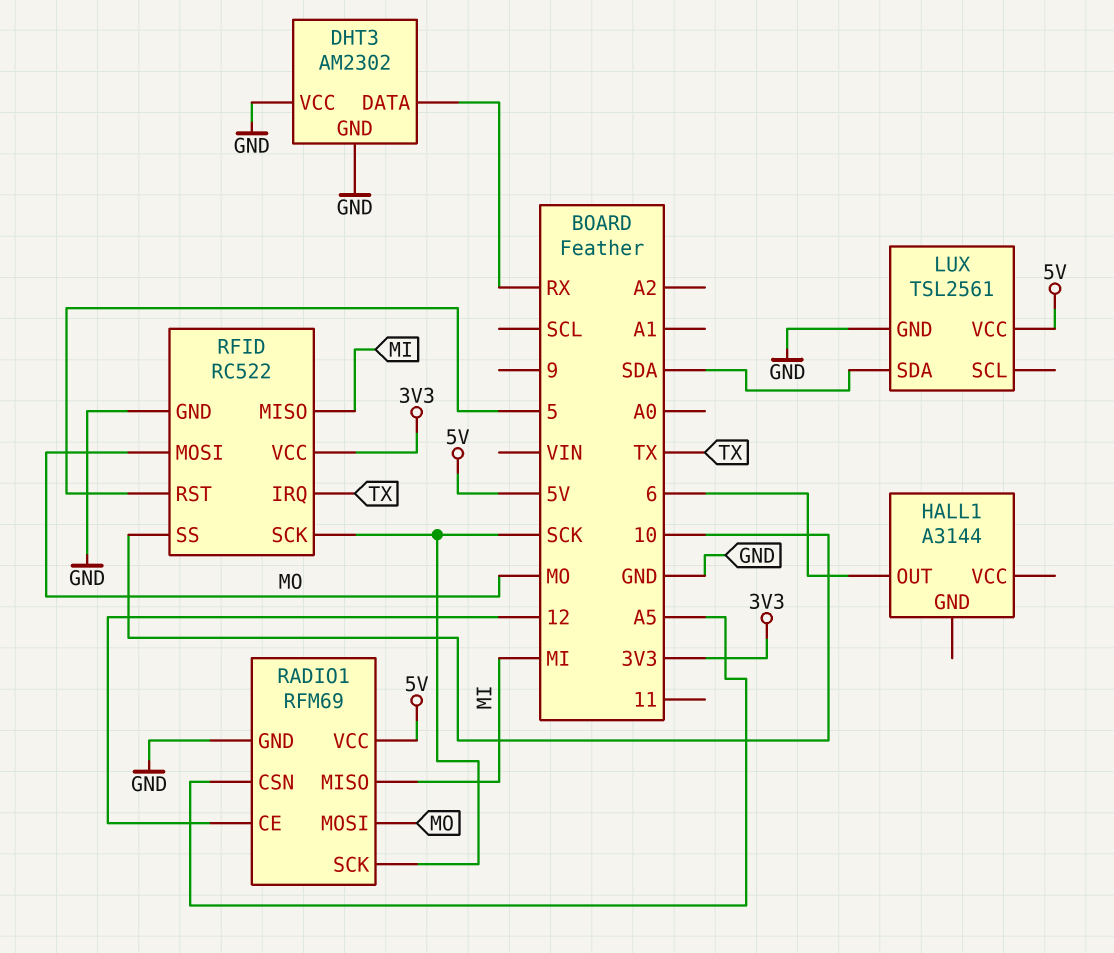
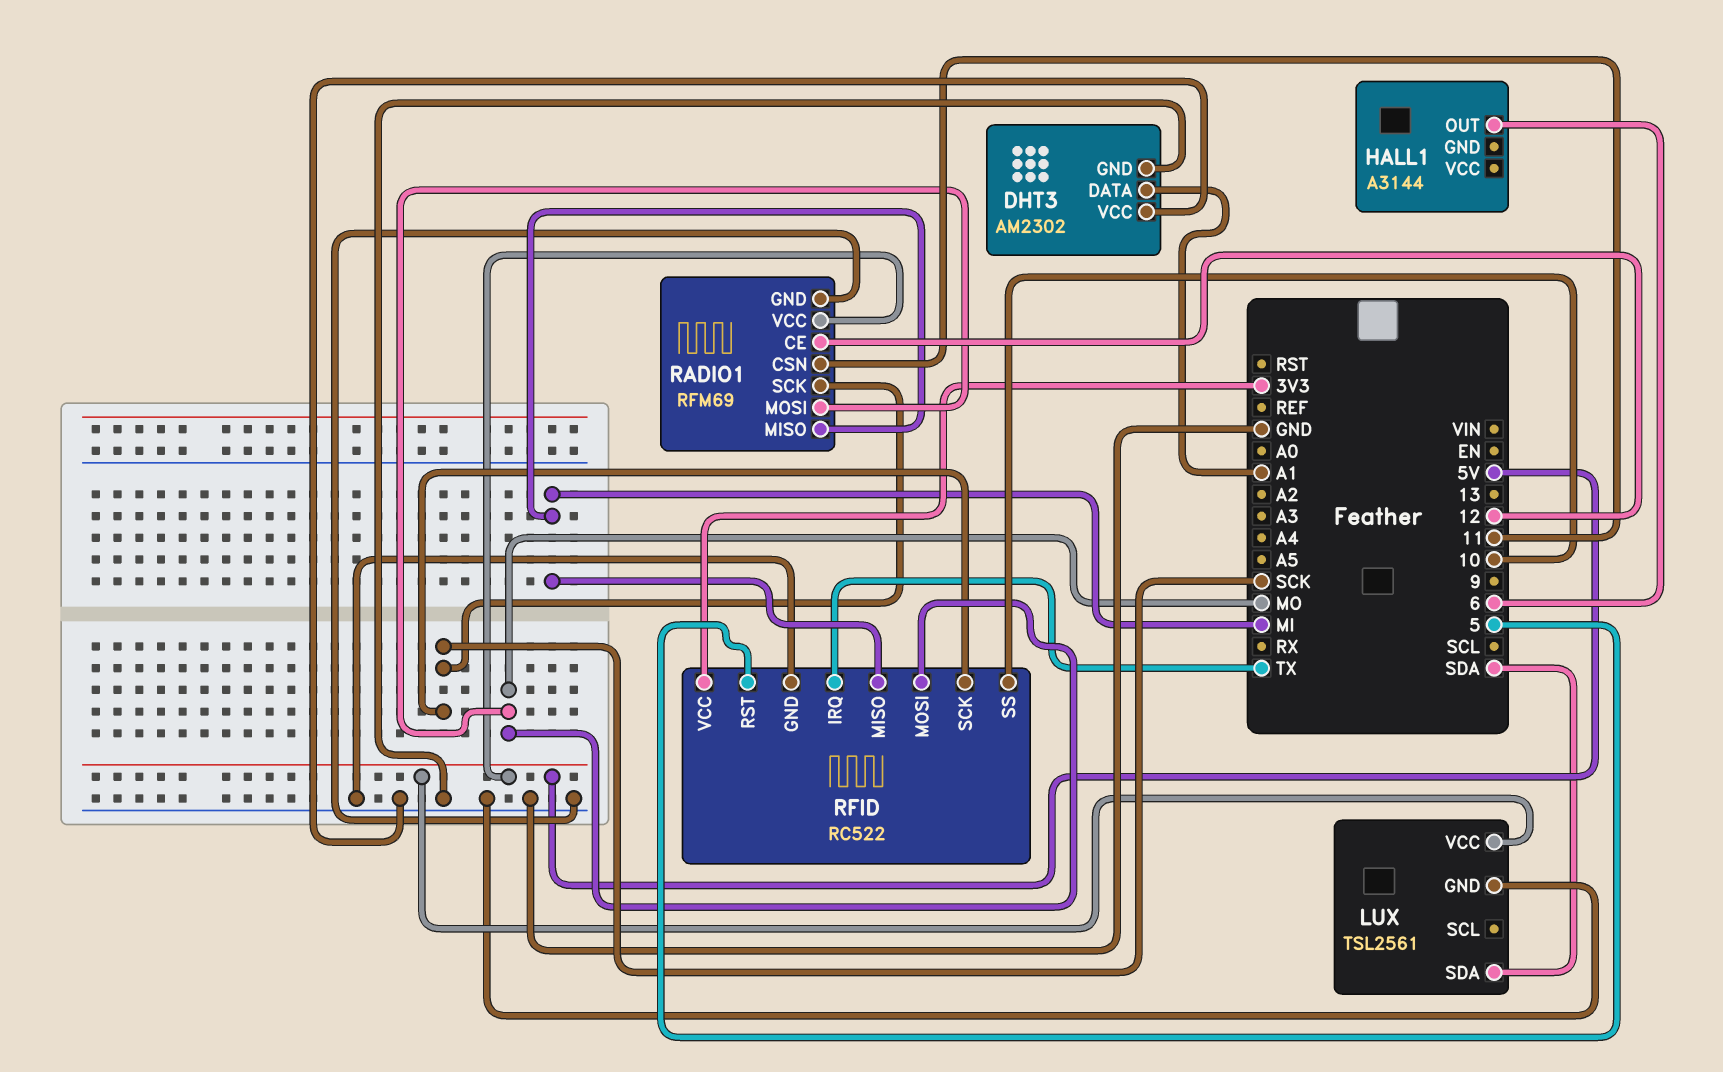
DHT3 pin DATA: RX -> A1
RADIO1 pin CSN: A5 -> 11

